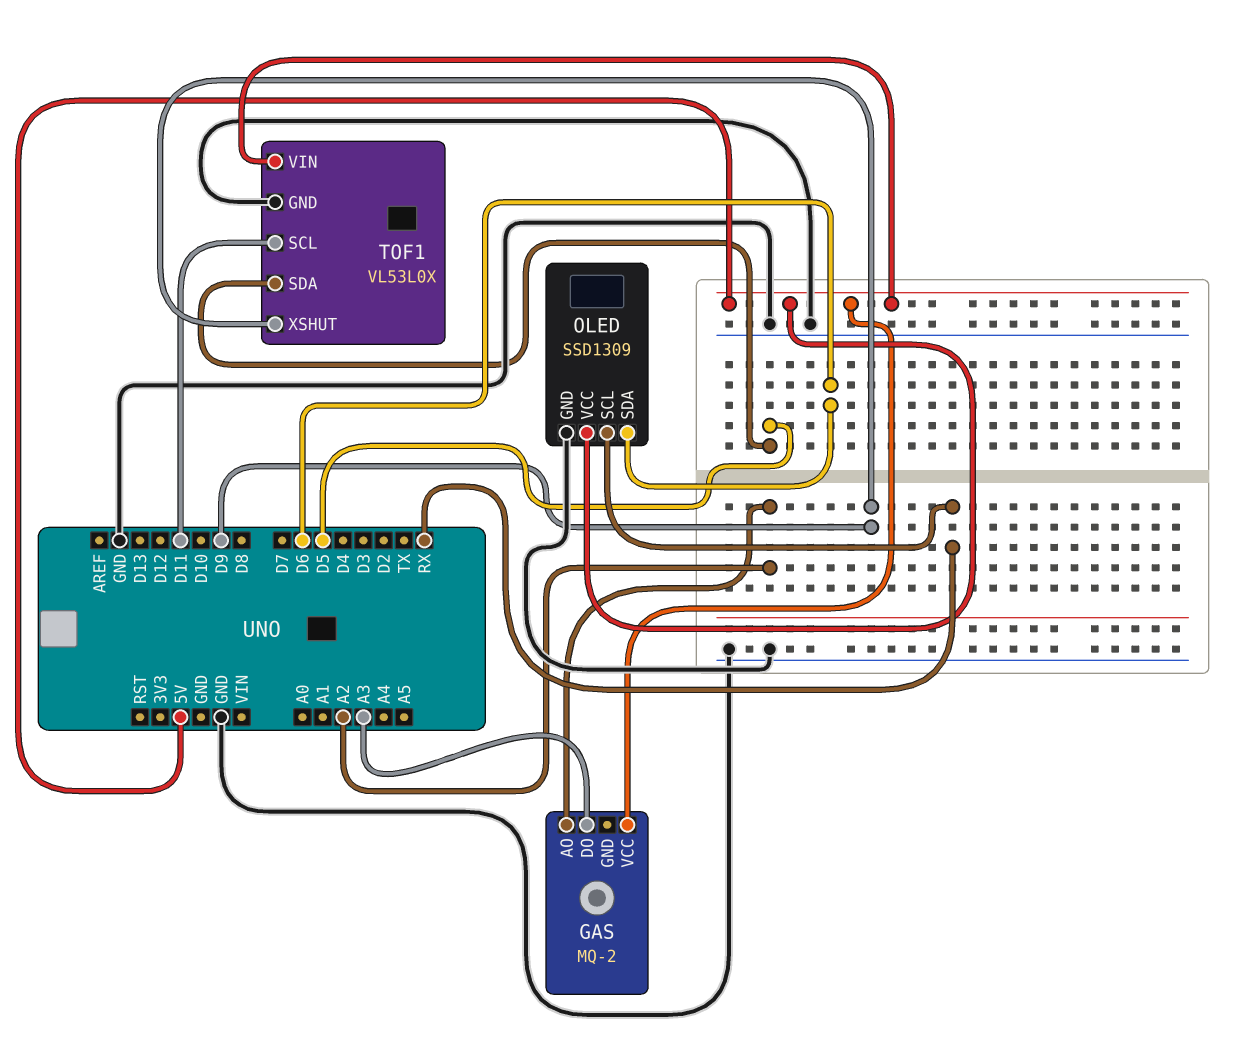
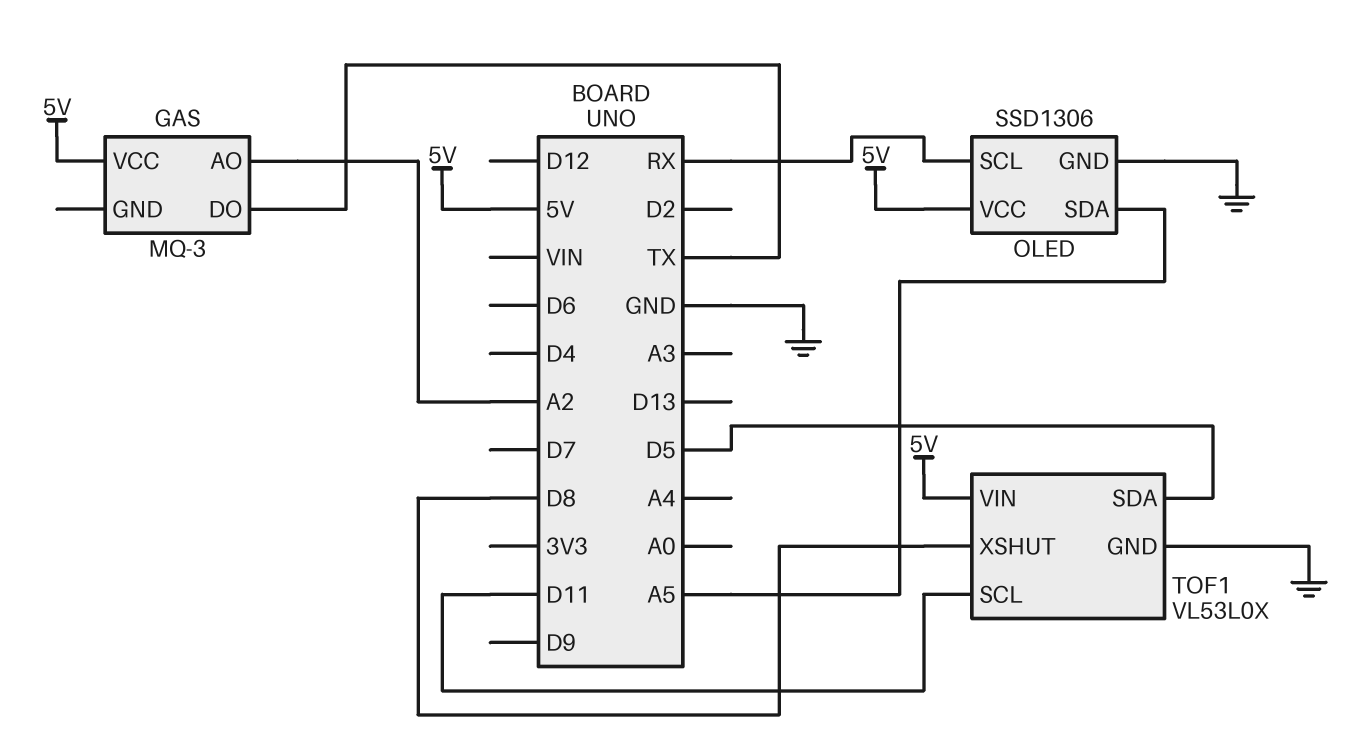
GAS: MQ-2 -> MQ-3
GAS pin DO: A3 -> TX
OLED: SSD1309 -> SSD1306
OLED pin SDA: D6 -> A5
TOF1 pin XSHUT: D9 -> D8

